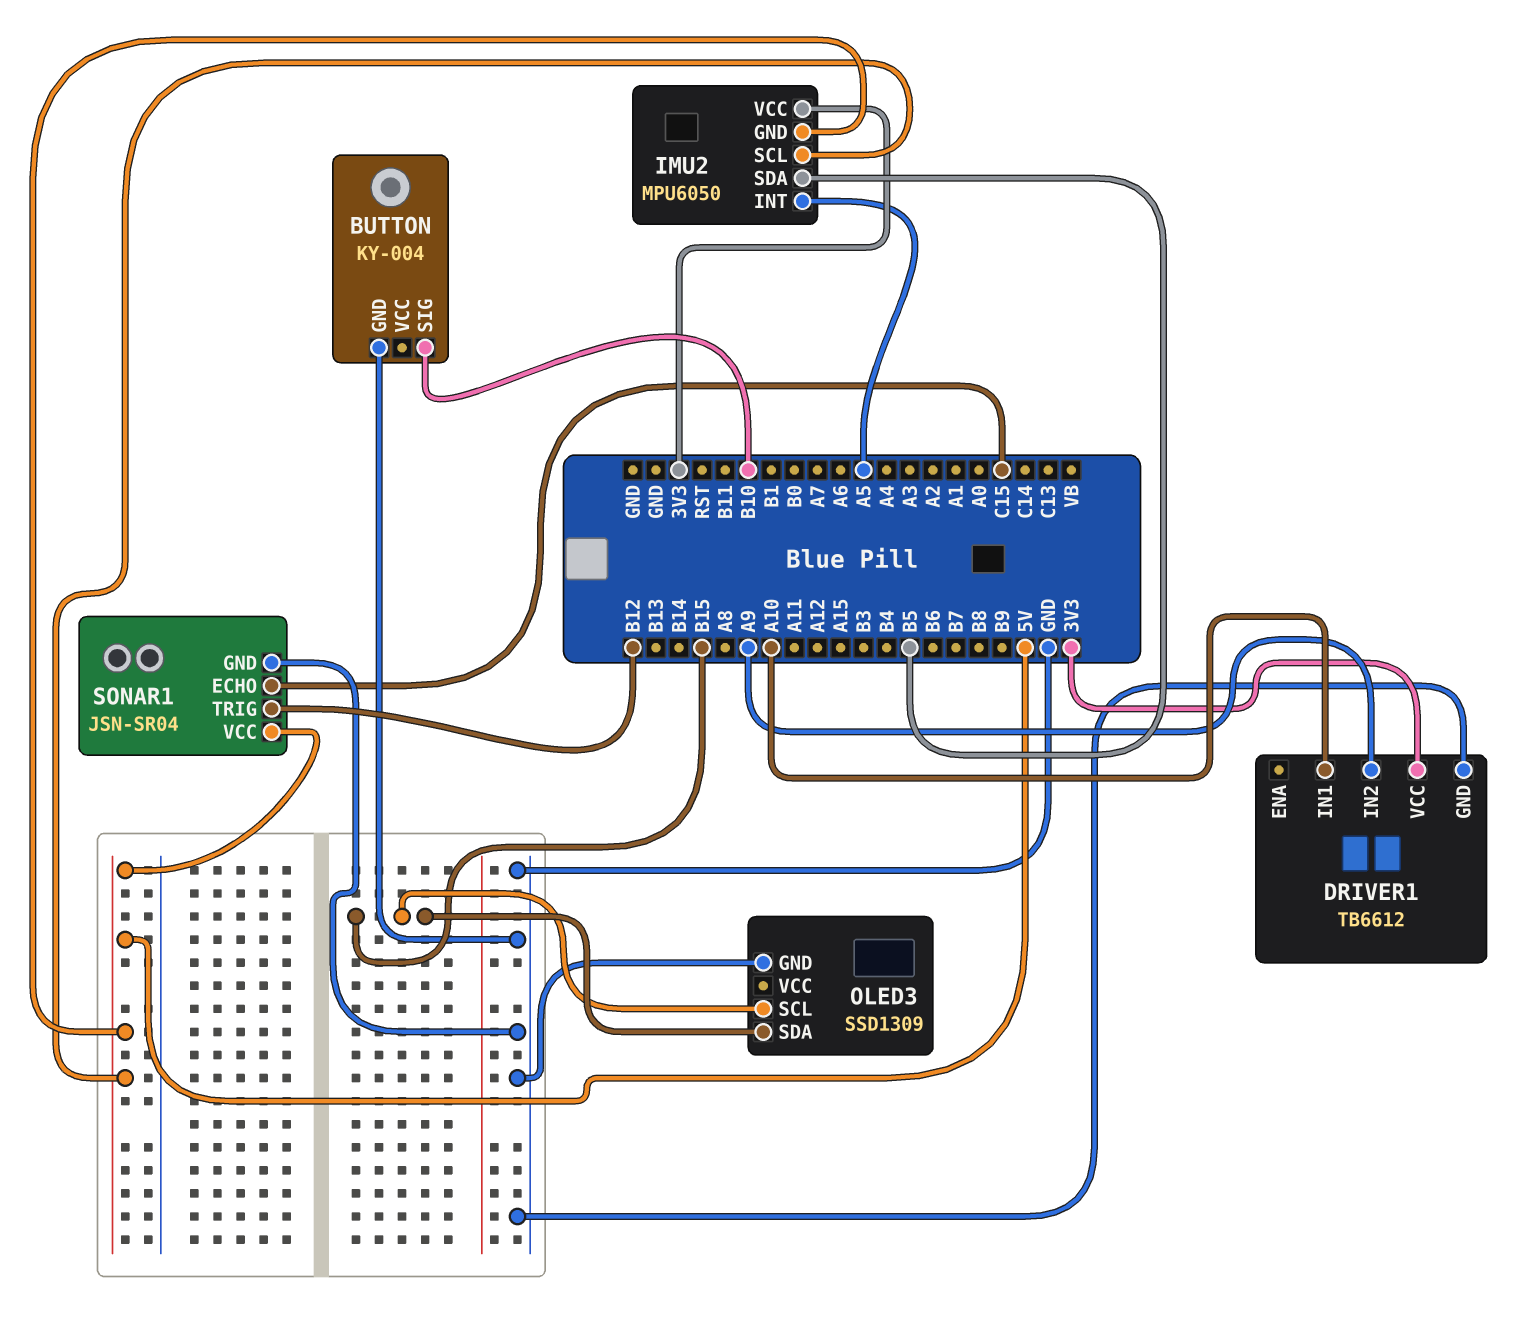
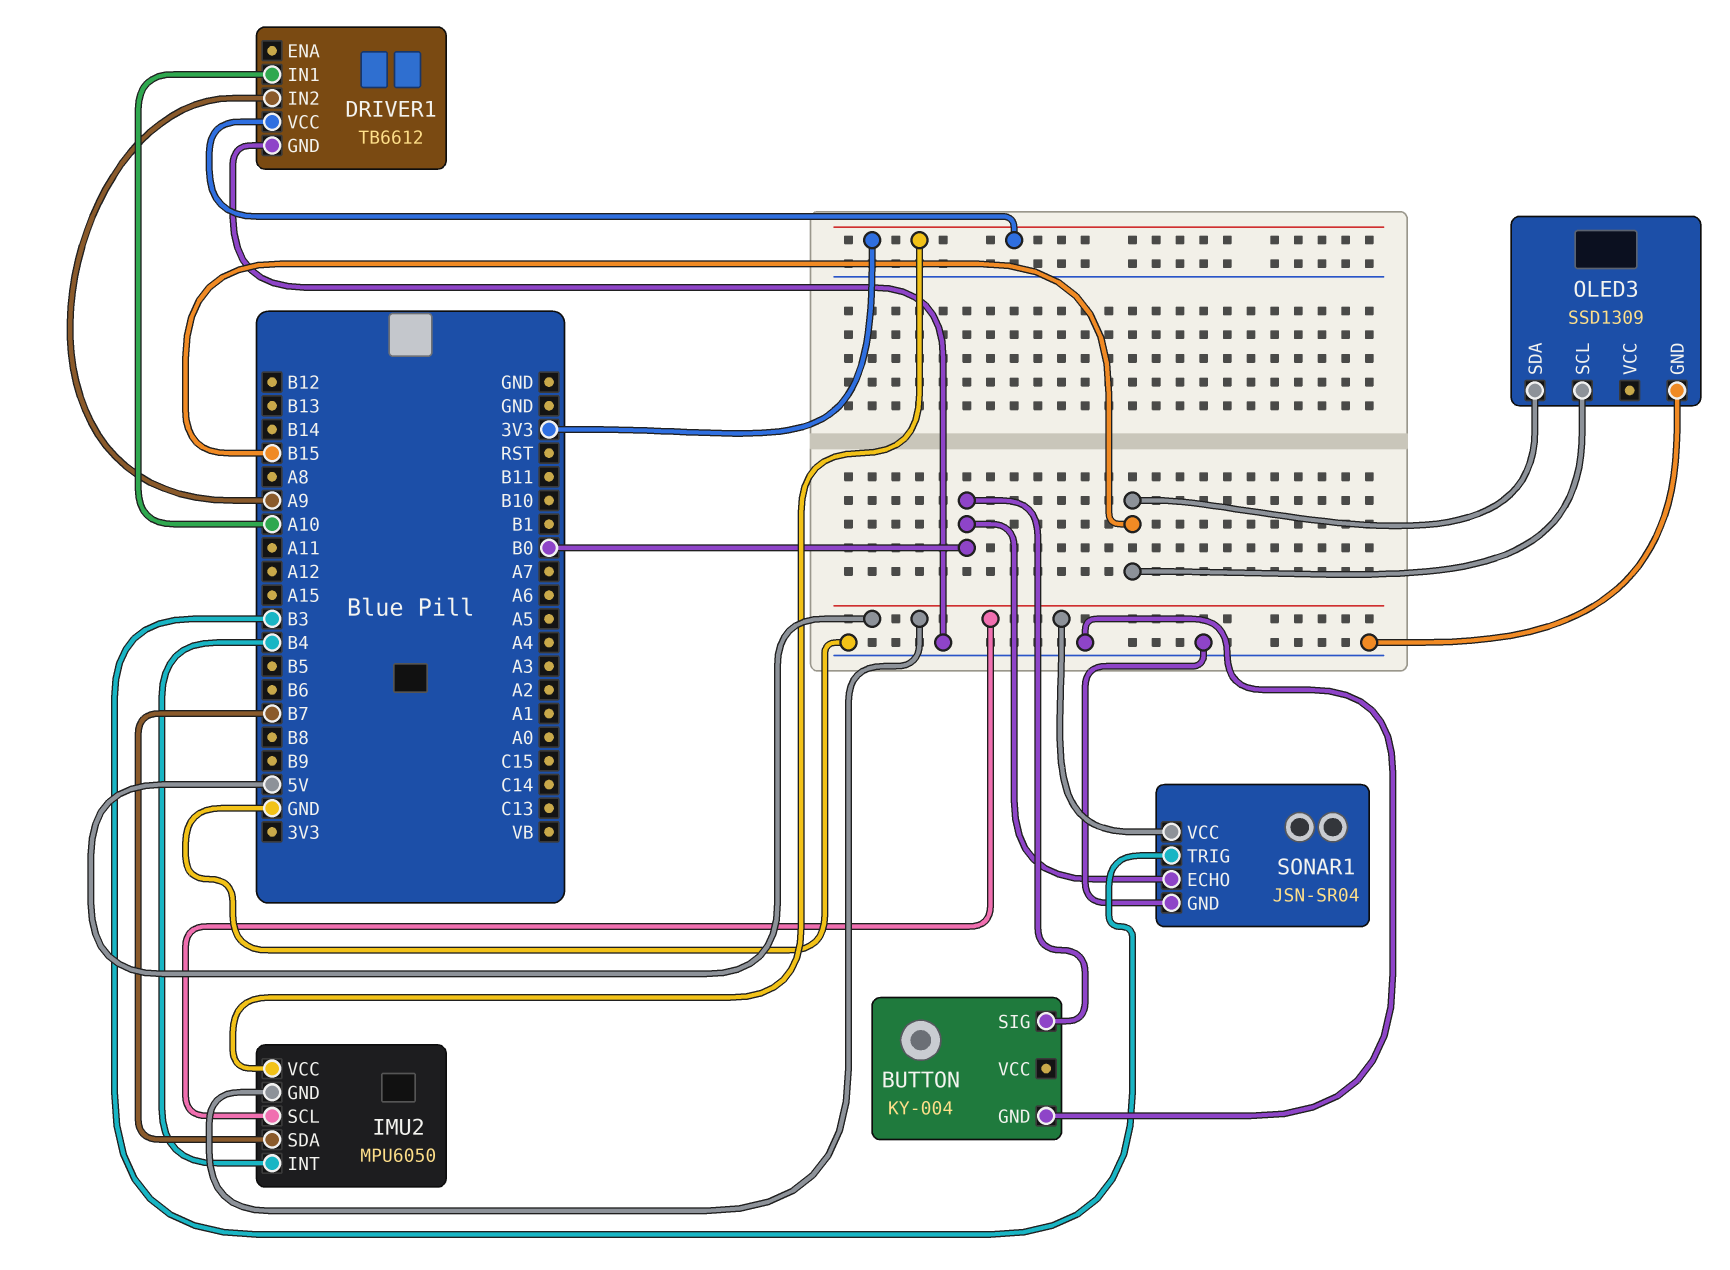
BUTTON pin SIG: B10 -> B0
IMU2 pin INT: A5 -> B4
IMU2 pin SDA: B5 -> B7
SONAR1 pin ECHO: C15 -> B0
SONAR1 pin TRIG: B12 -> B3

